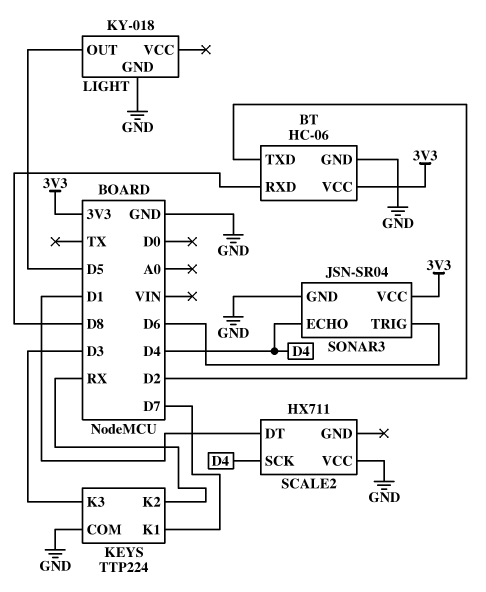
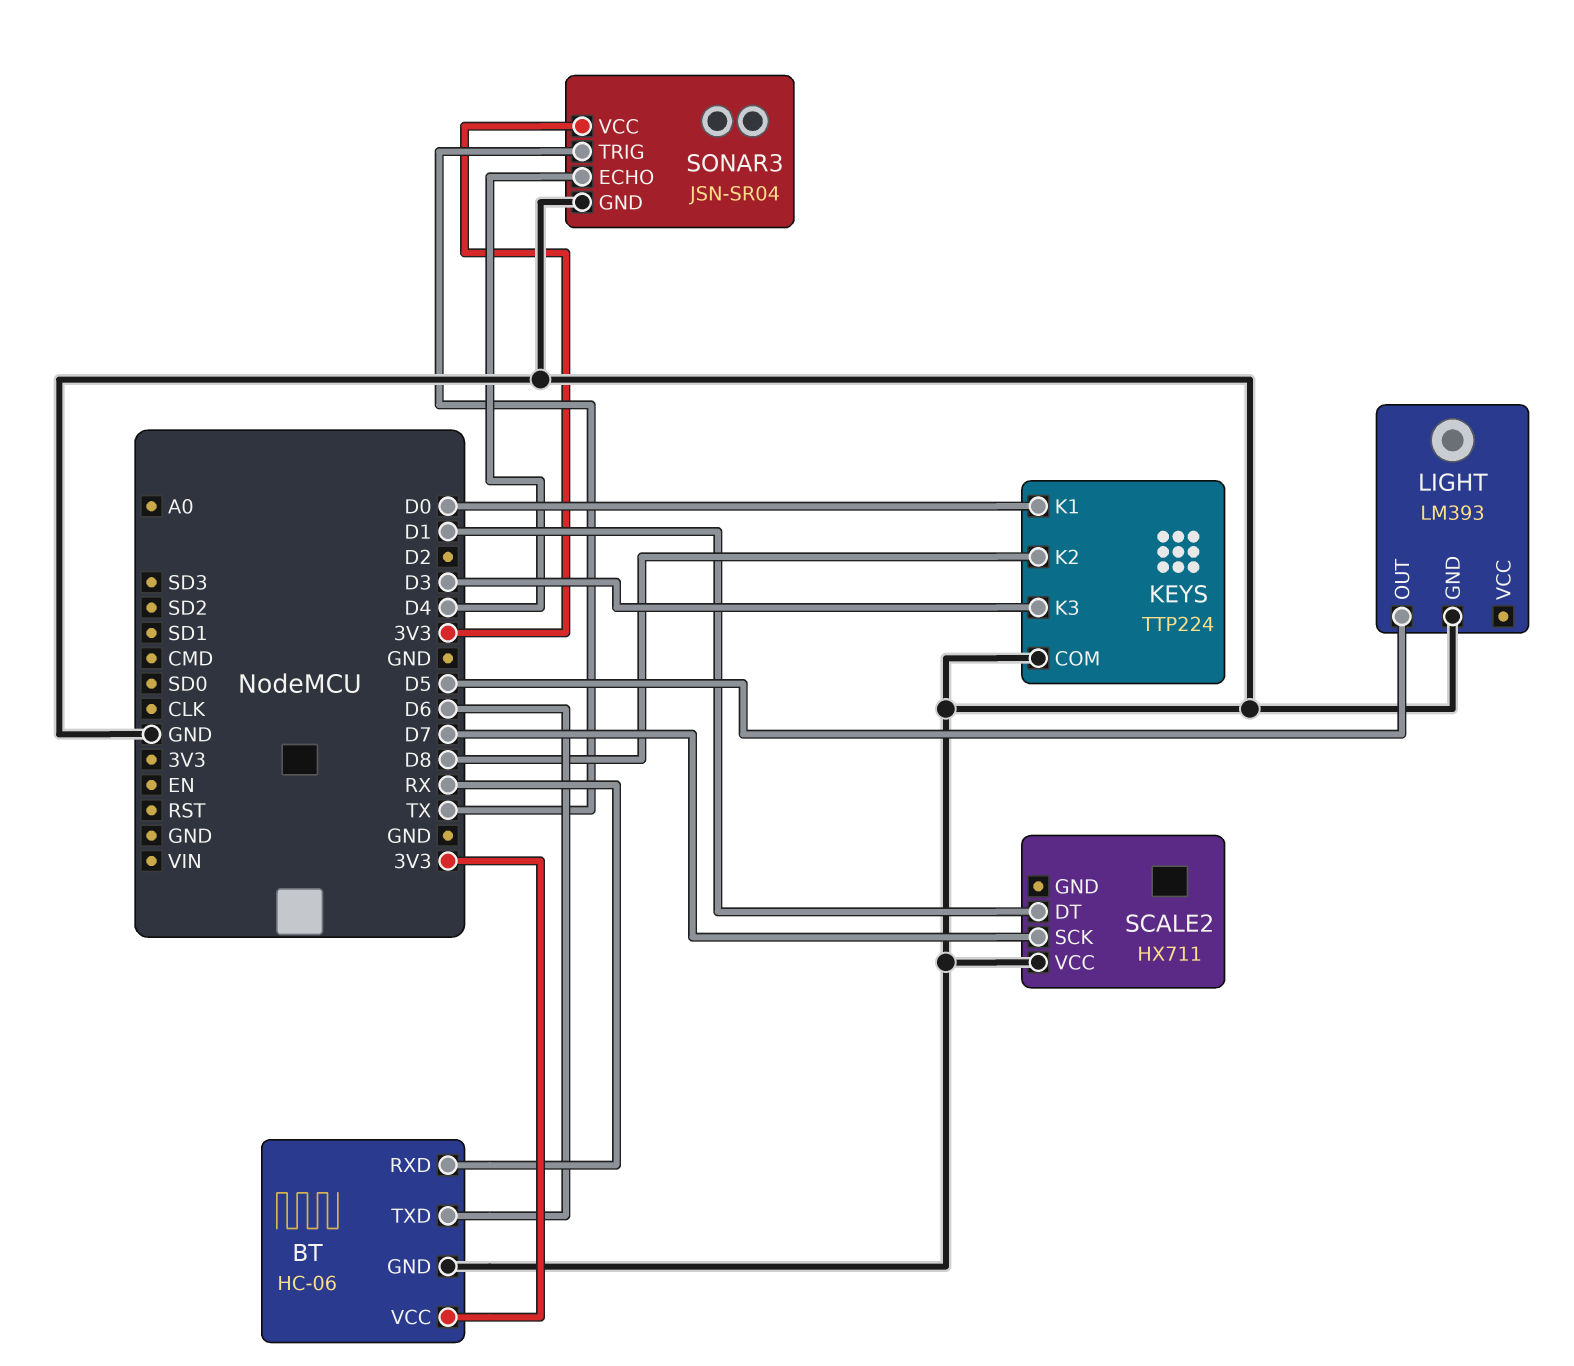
BT pin RXD: D8 -> RX
BT pin TXD: D2 -> D6
KEYS pin K1: D7 -> D0
KEYS pin K2: RX -> D8
LIGHT: KY-018 -> LM393
SCALE2 pin SCK: D4 -> D7
SONAR3 pin TRIG: D6 -> TX

